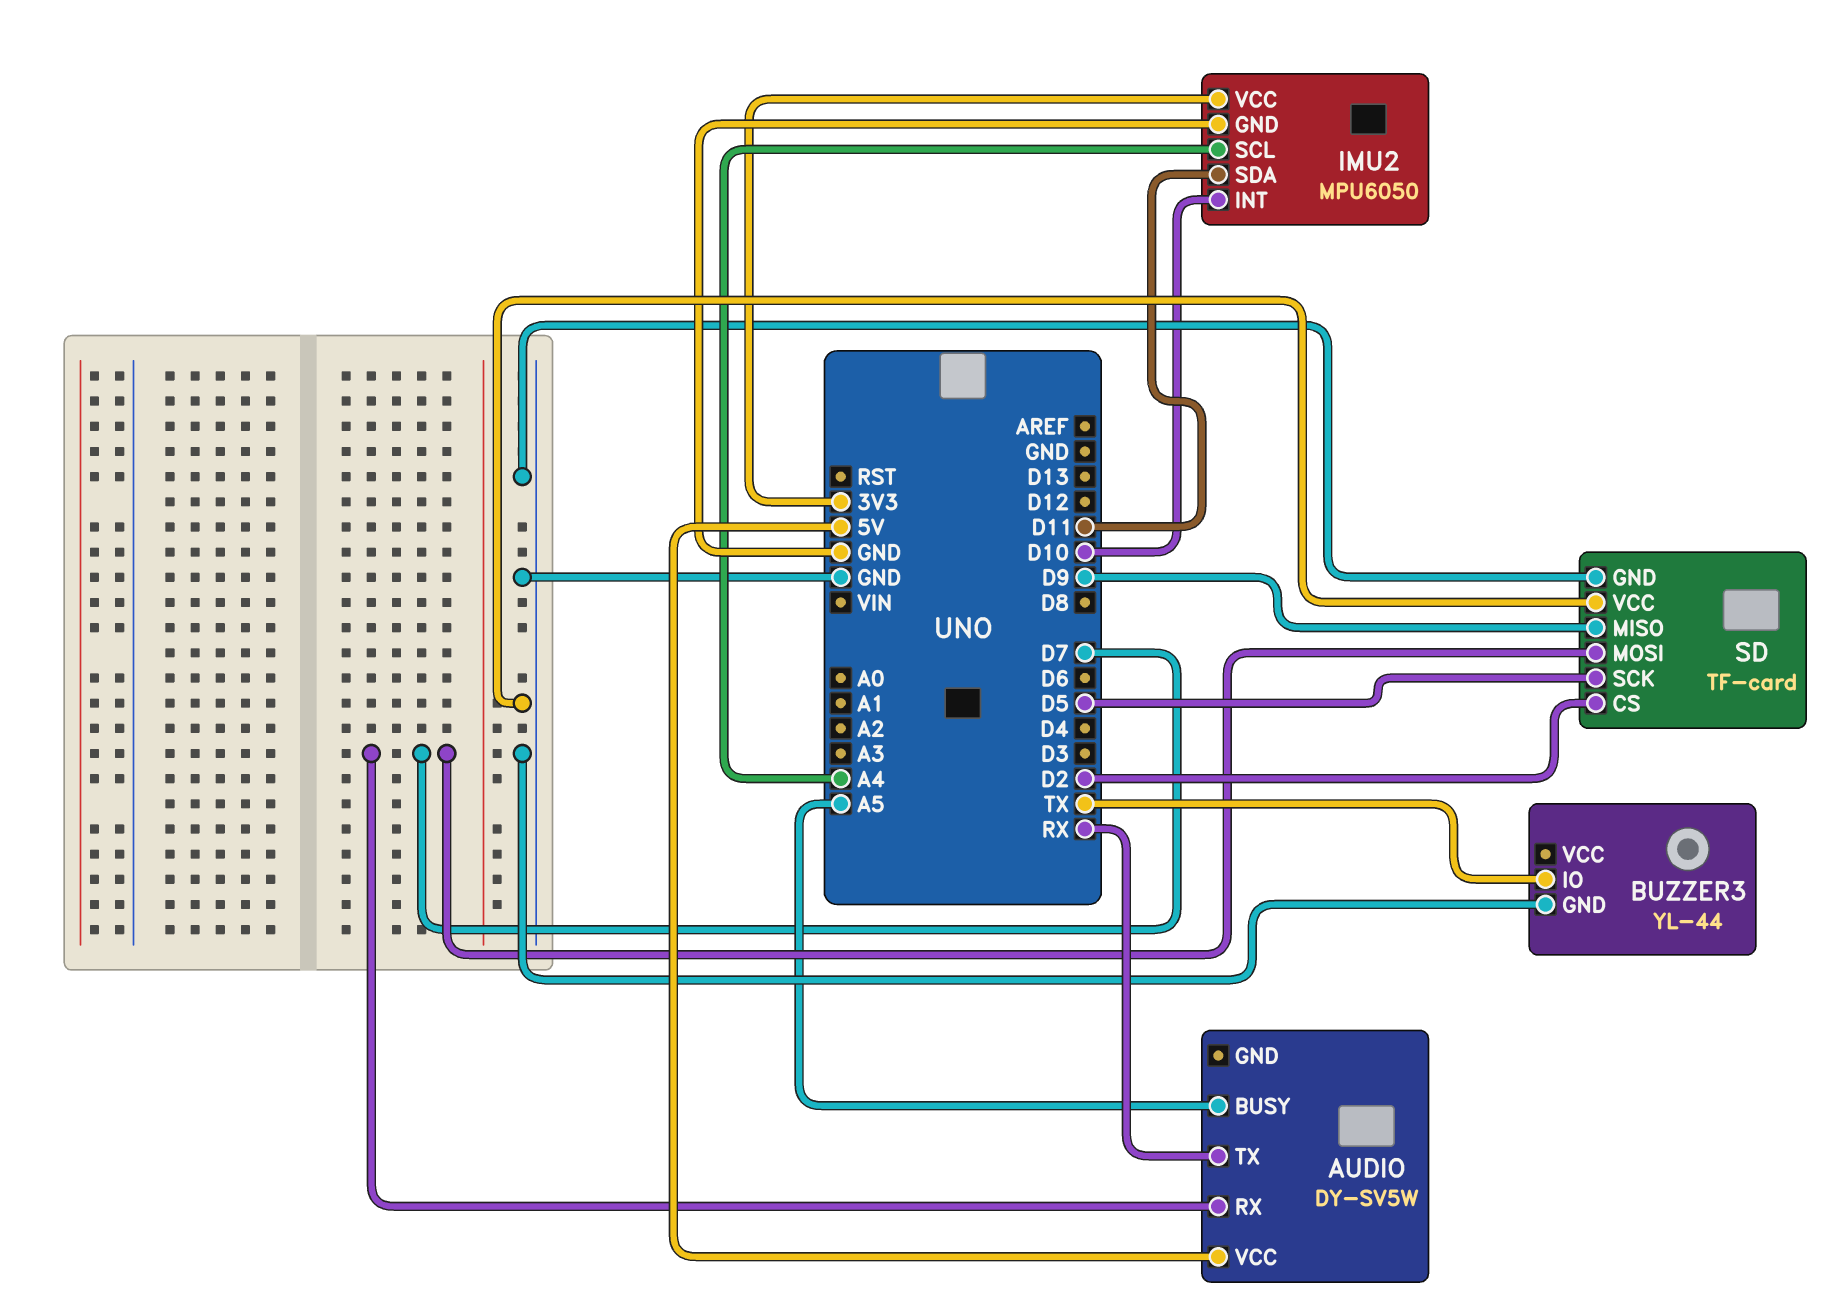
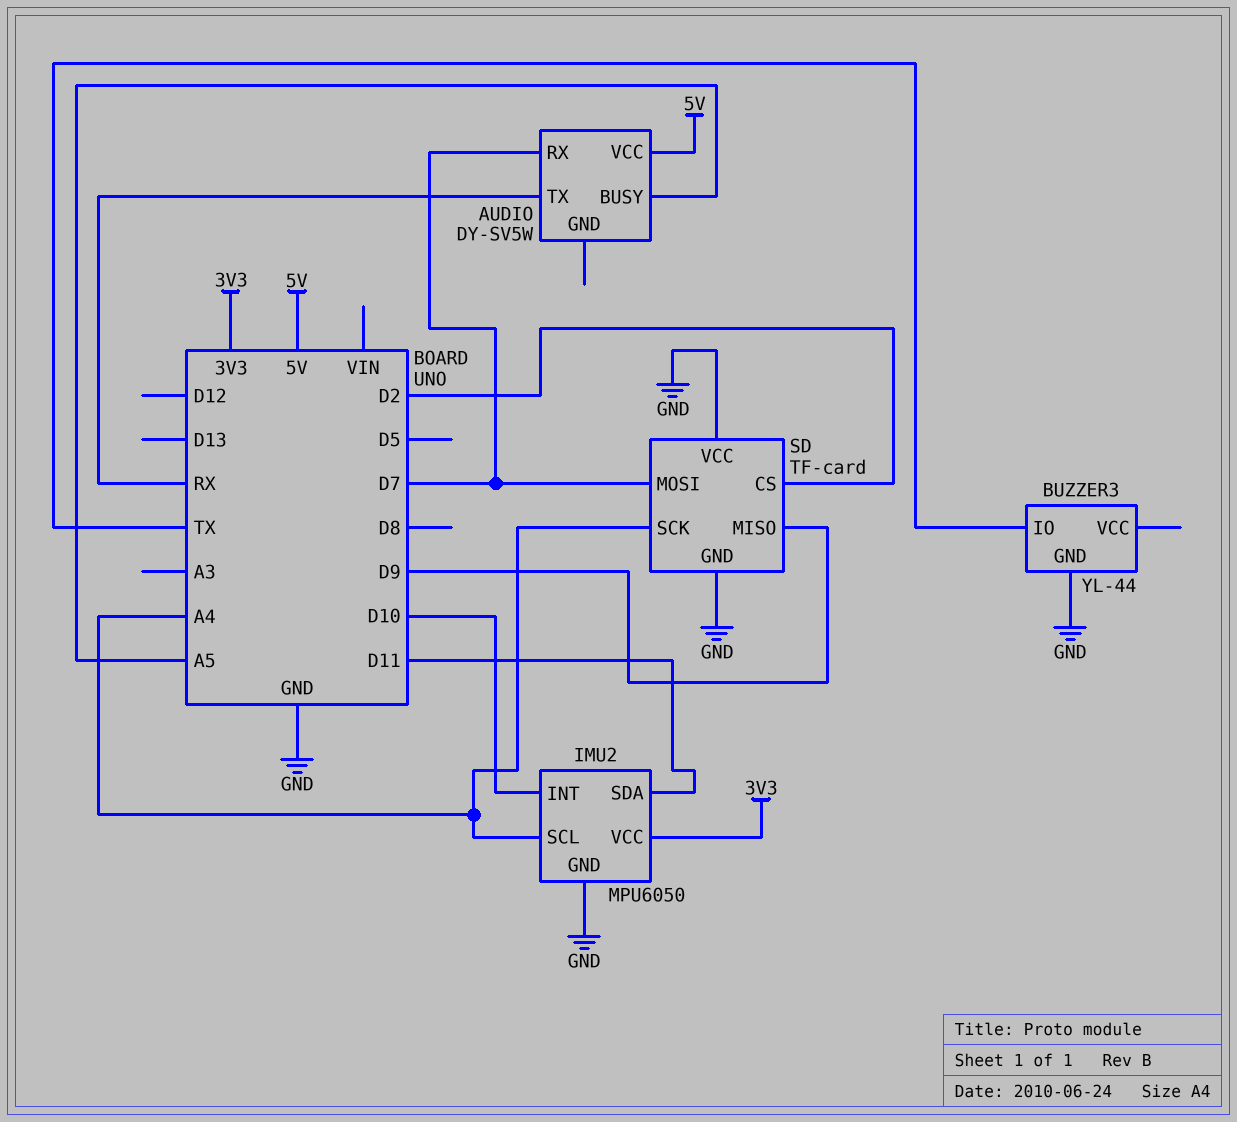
SD pin SCK: D5 -> A4

